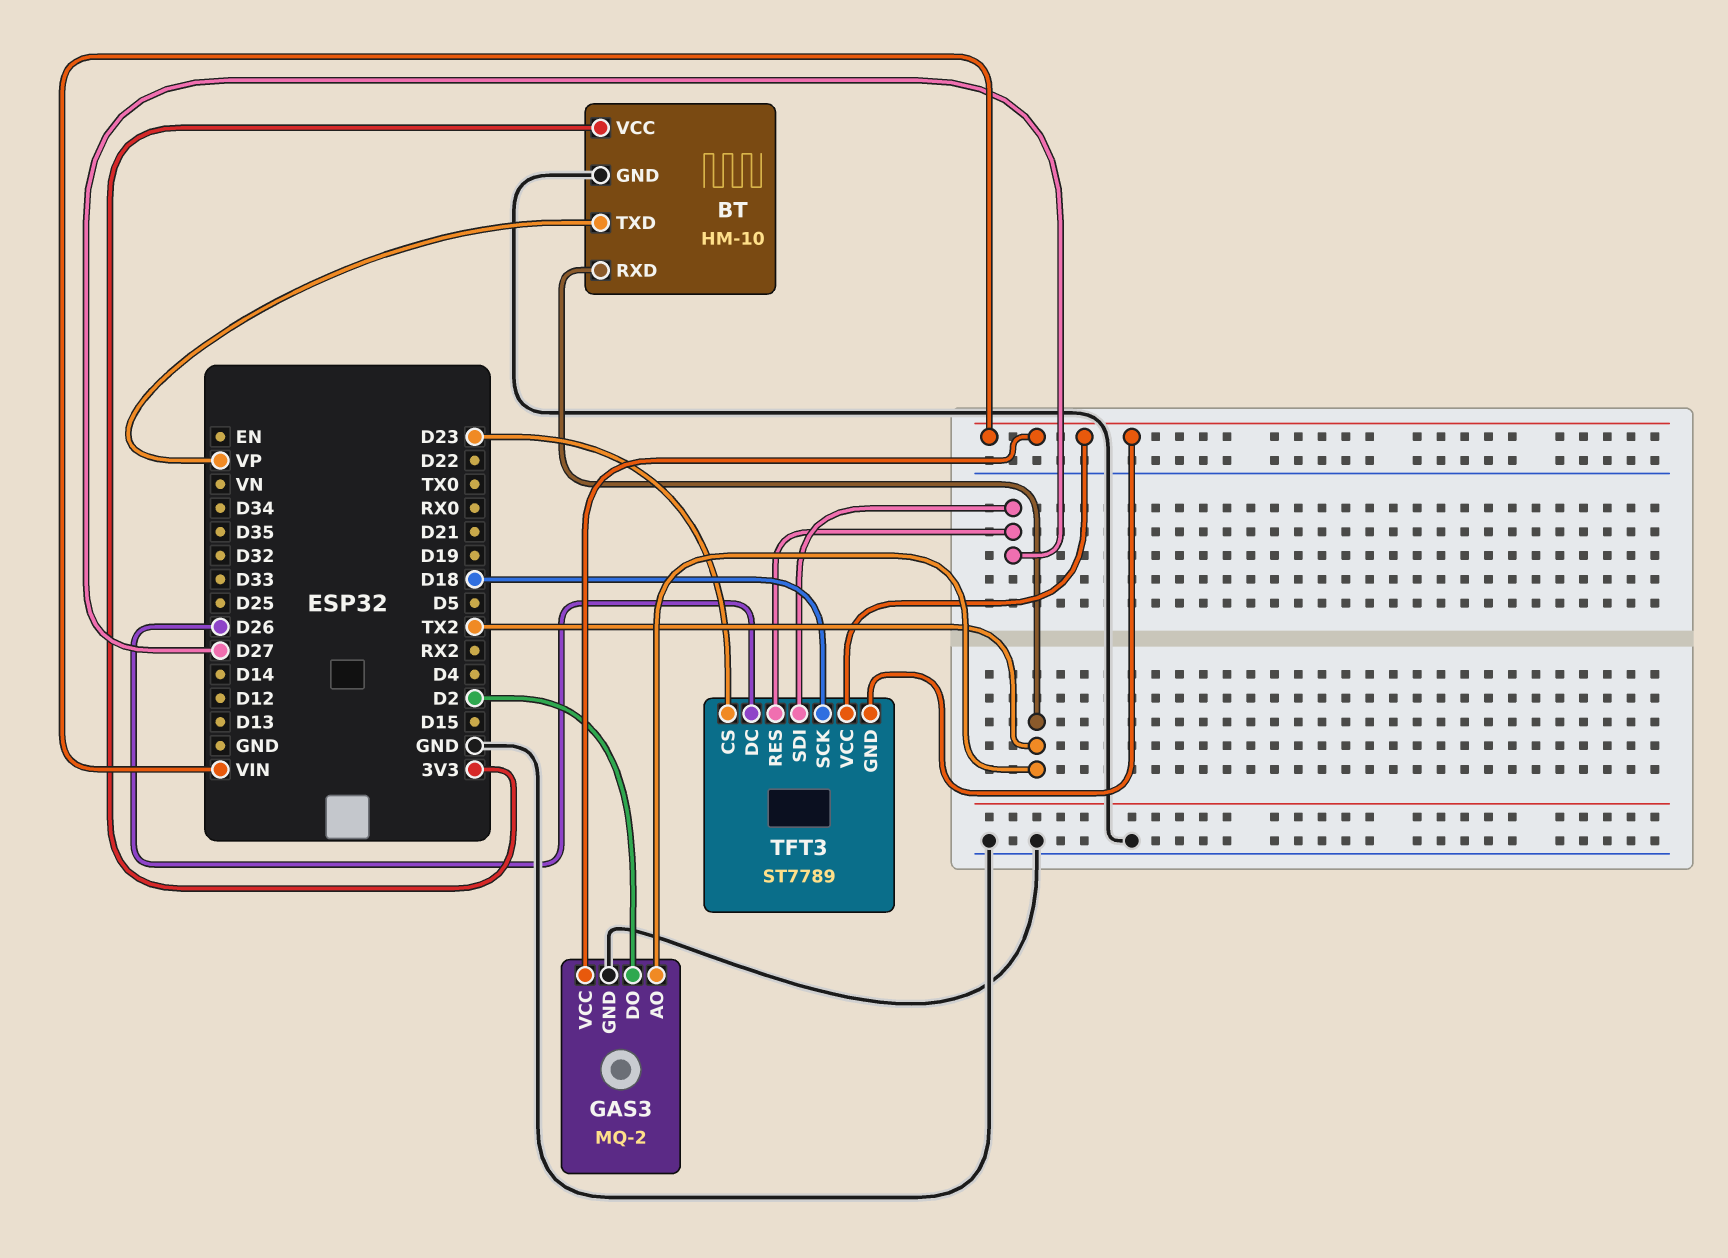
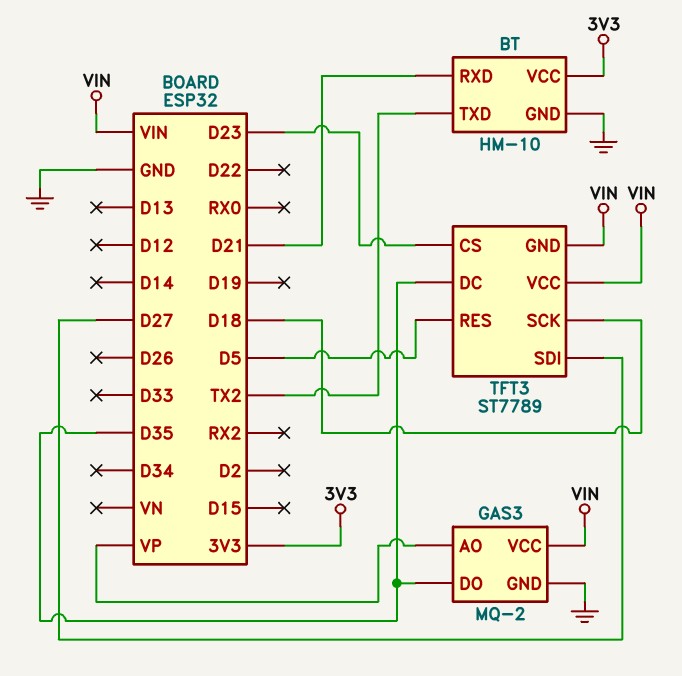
BT pin RXD: TX2 -> D21
BT pin TXD: VP -> TX2
GAS3 pin AO: TX2 -> VP
GAS3 pin DO: D2 -> D35
TFT3 pin DC: D26 -> D35
TFT3 pin RES: D27 -> D5

